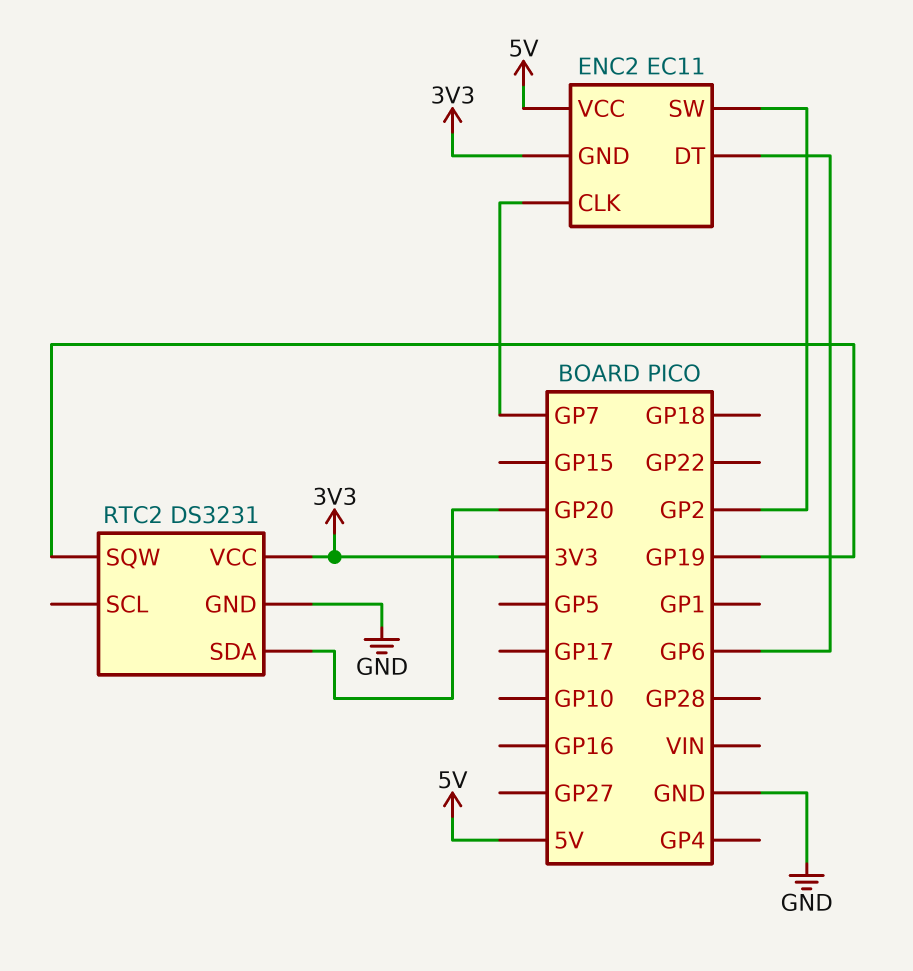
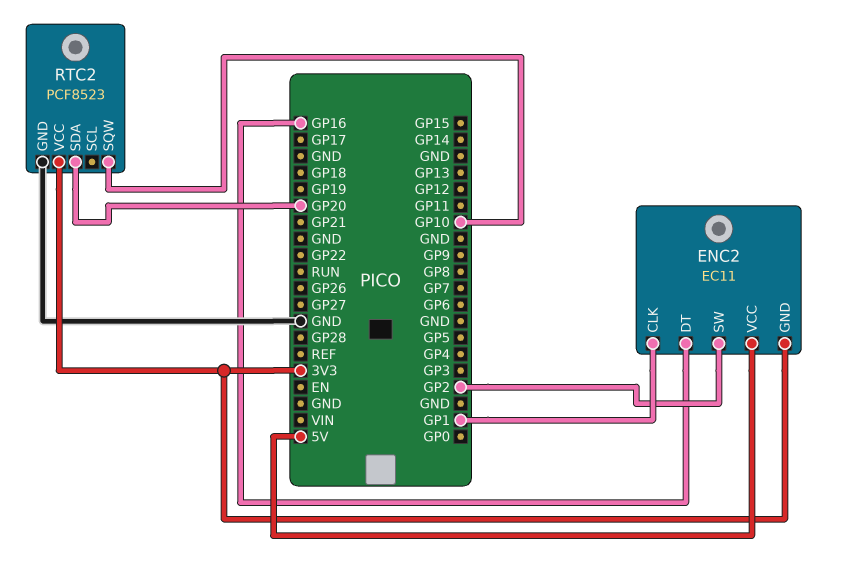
ENC2 pin CLK: GP7 -> GP1
ENC2 pin DT: GP6 -> GP16
RTC2: DS3231 -> PCF8523
RTC2 pin SQW: GP19 -> GP10

